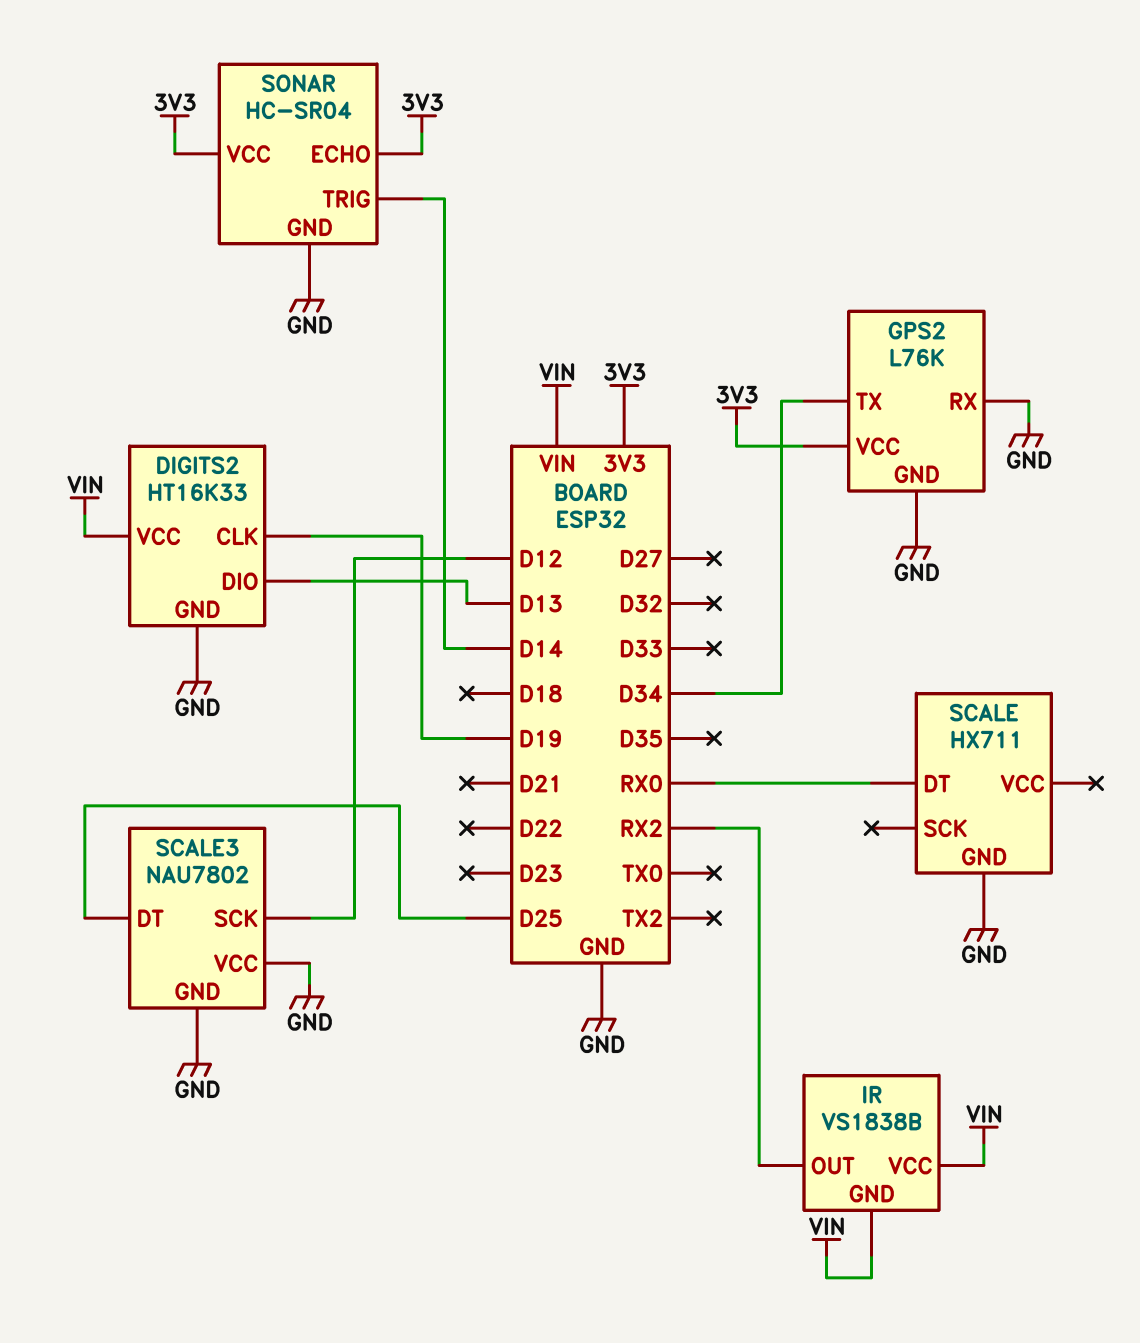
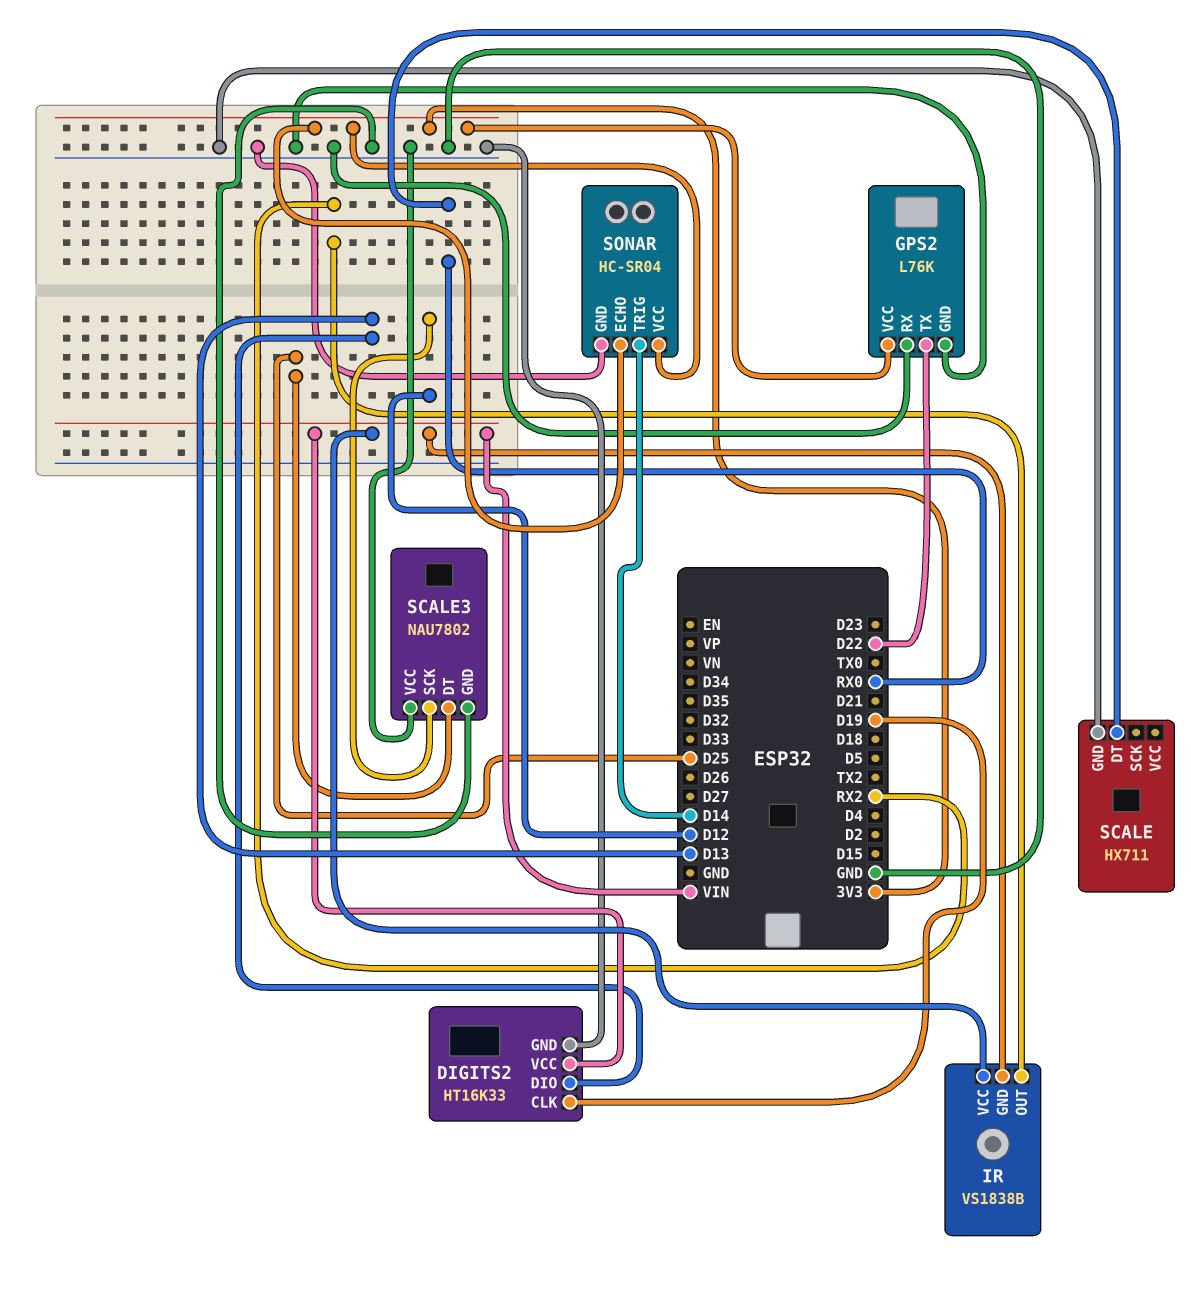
GPS2 pin TX: D34 -> D22

